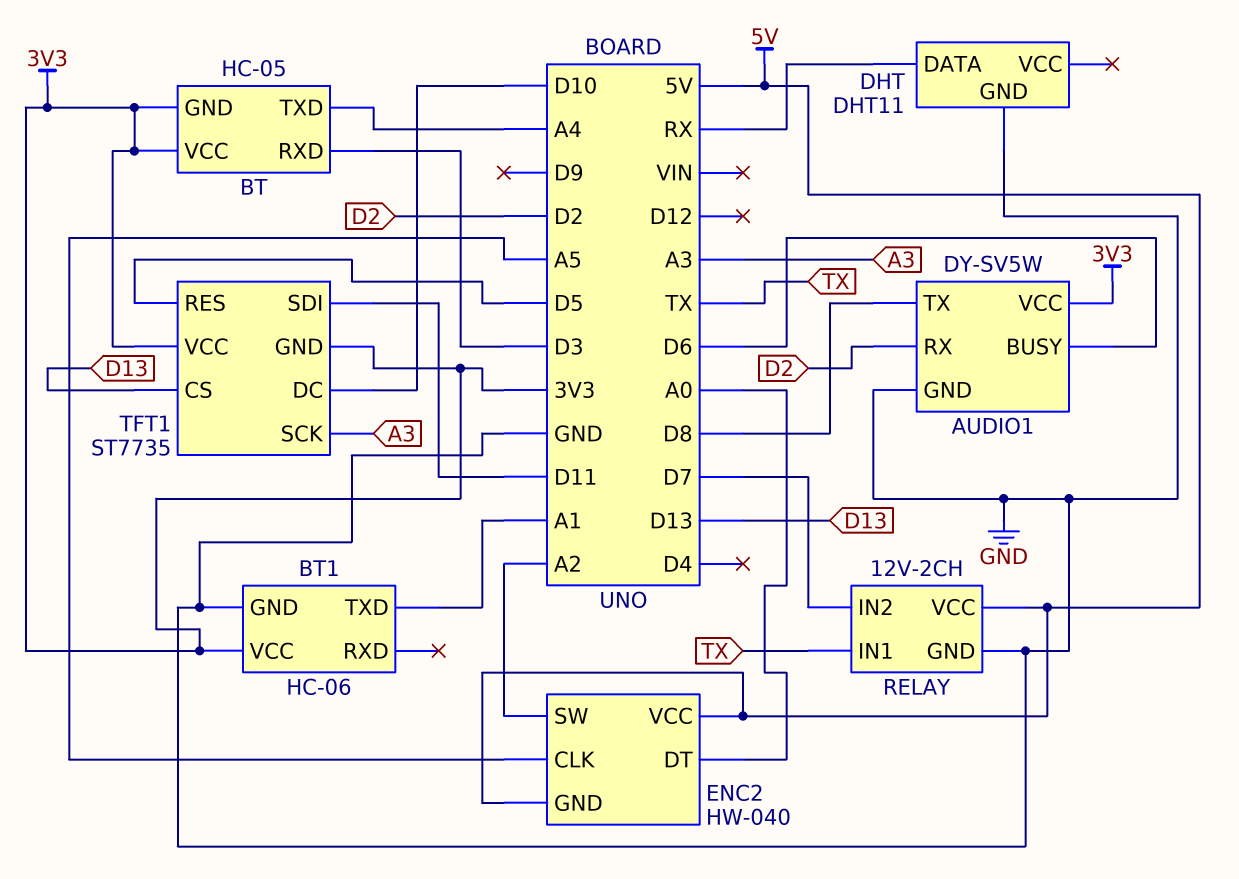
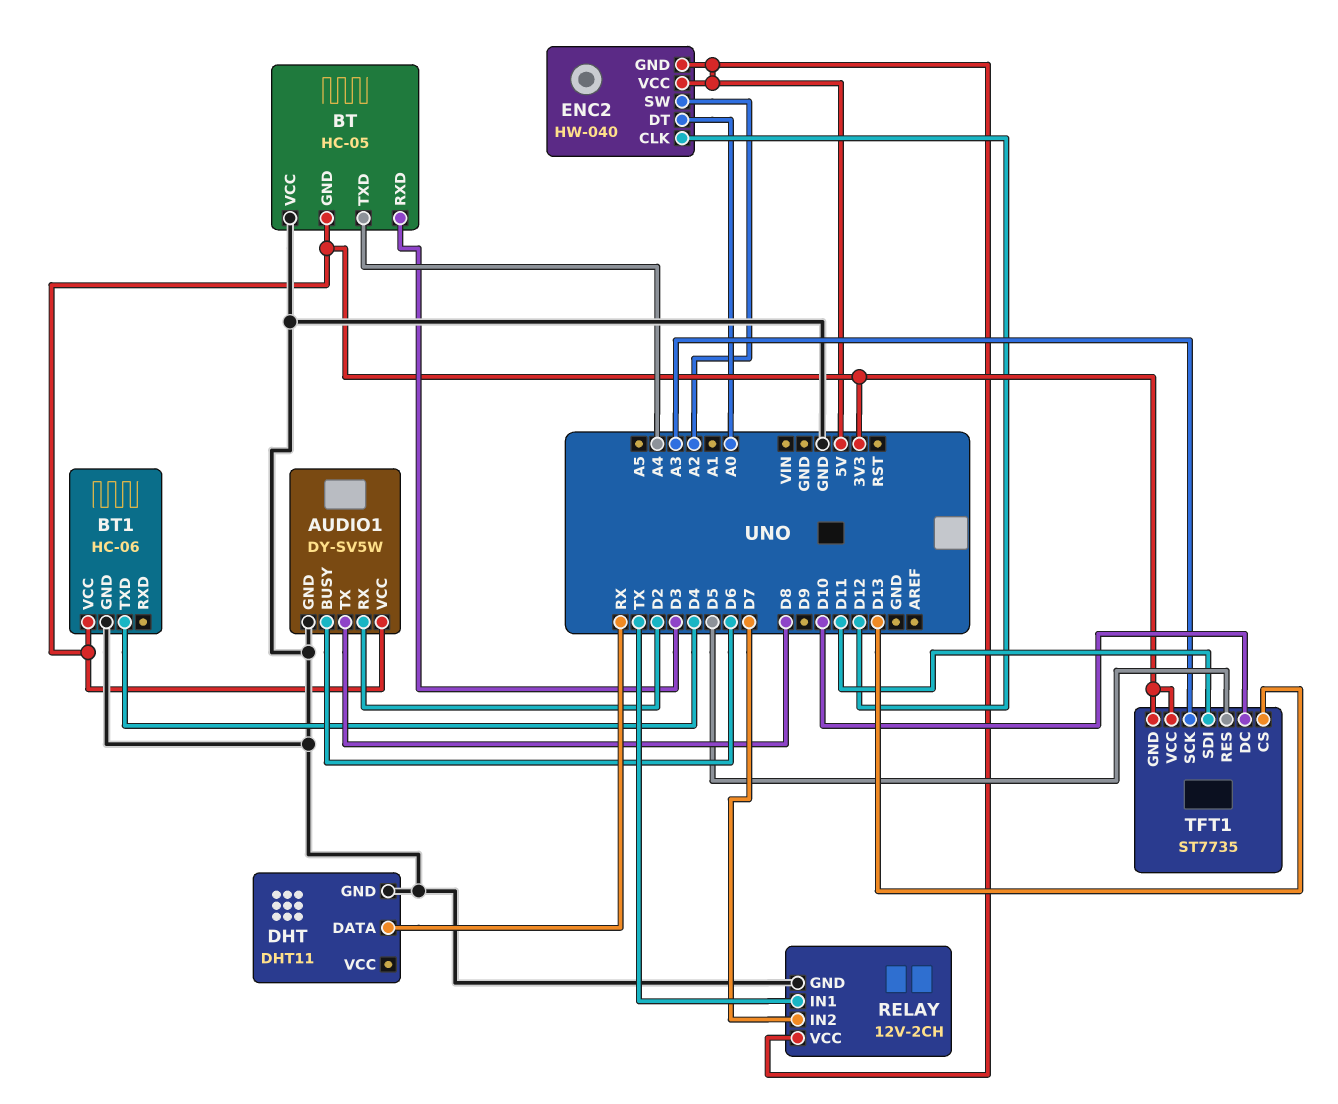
BT pin VCC: 3V3 -> GND
BT1 pin TXD: A1 -> D4
ENC2 pin CLK: A5 -> D12

